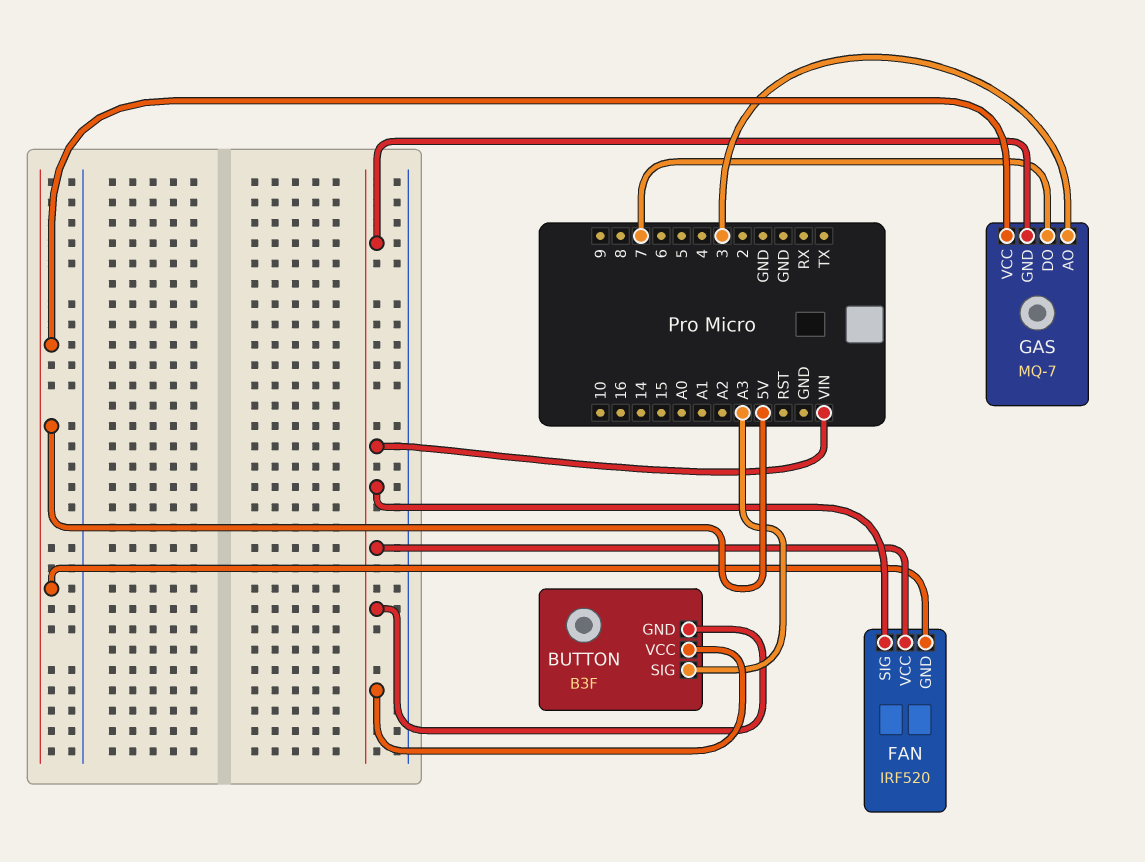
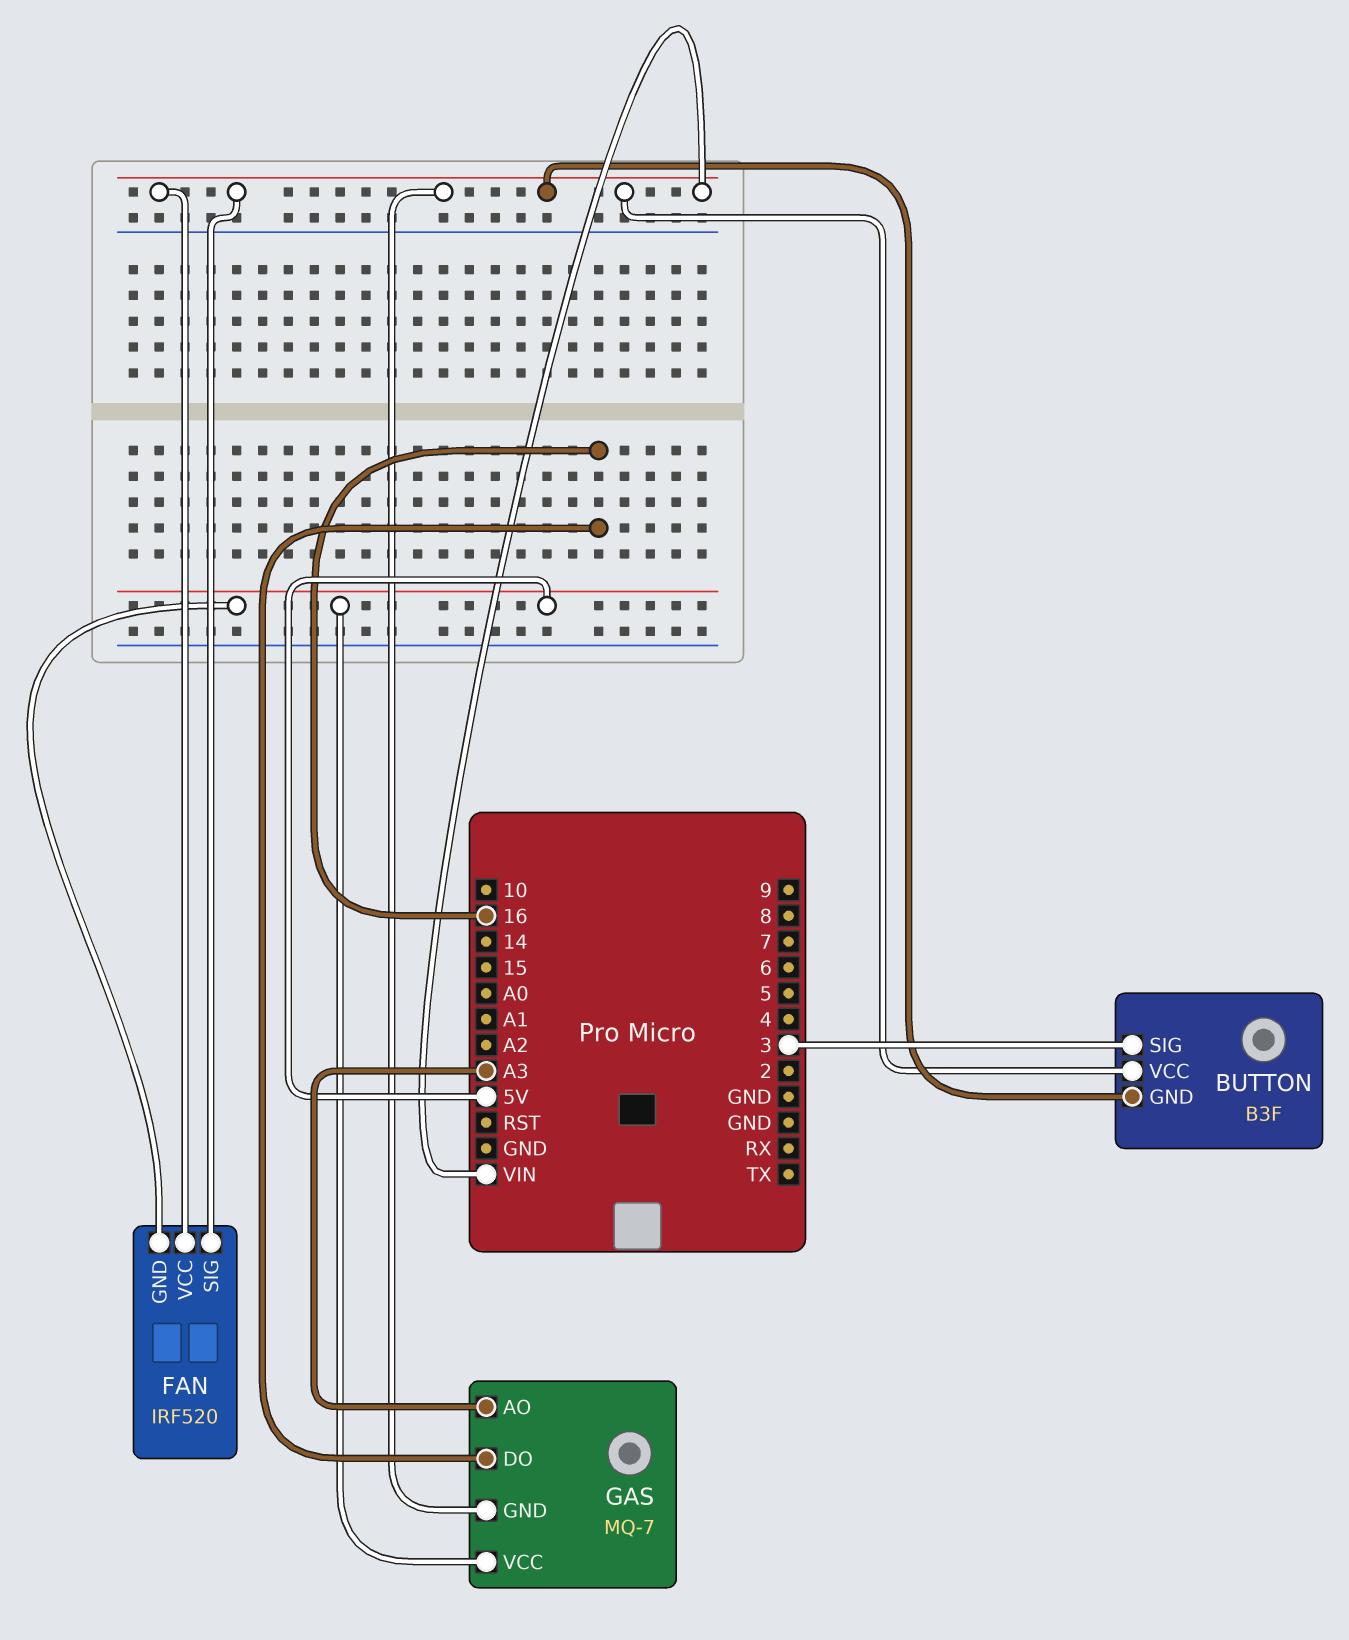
BUTTON pin SIG: A3 -> 3
GAS pin AO: 3 -> A3
GAS pin DO: 7 -> 16

